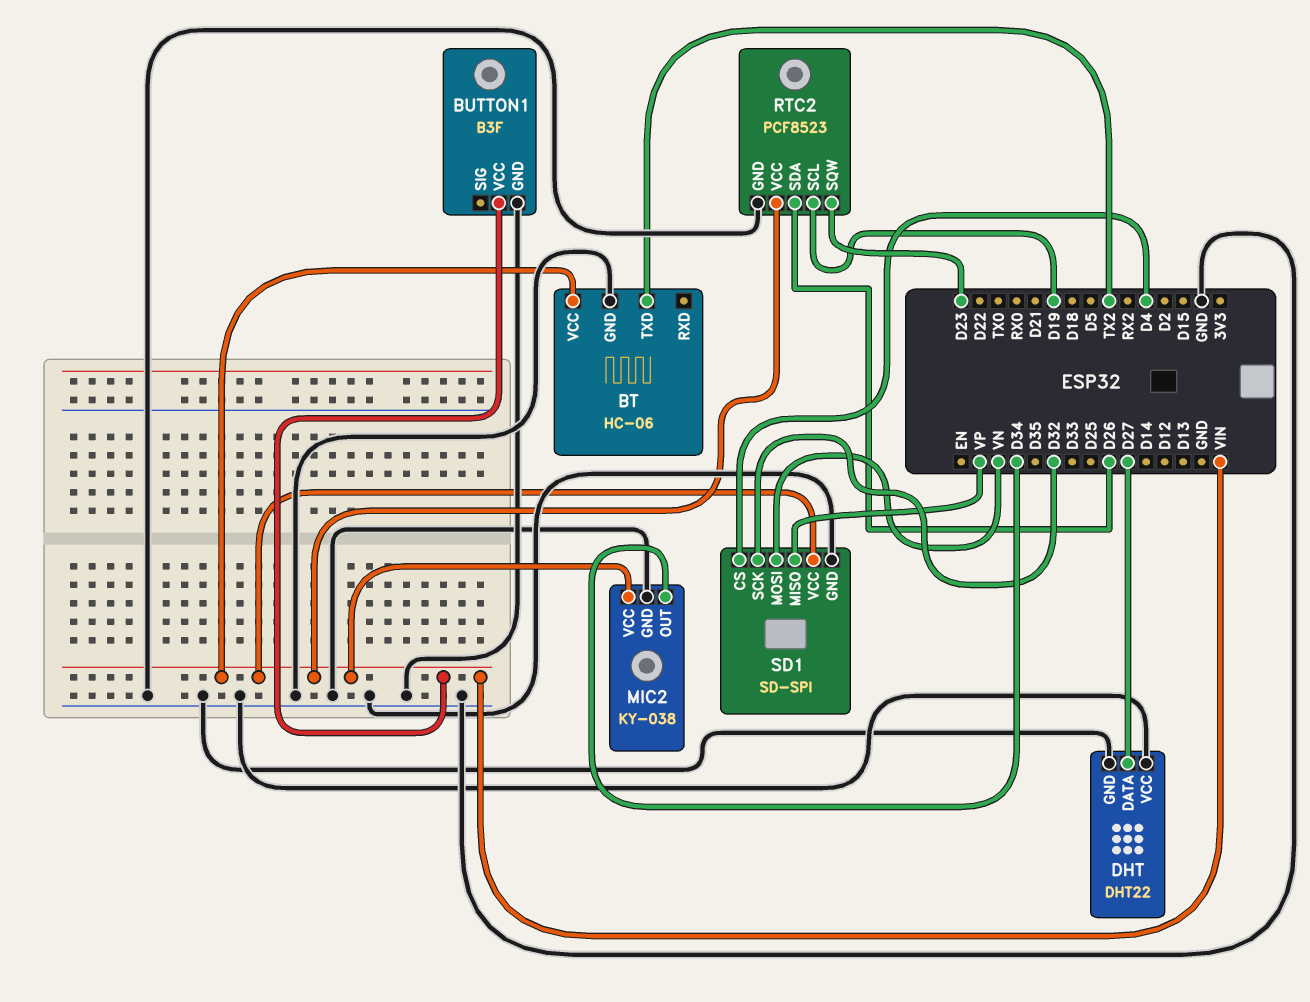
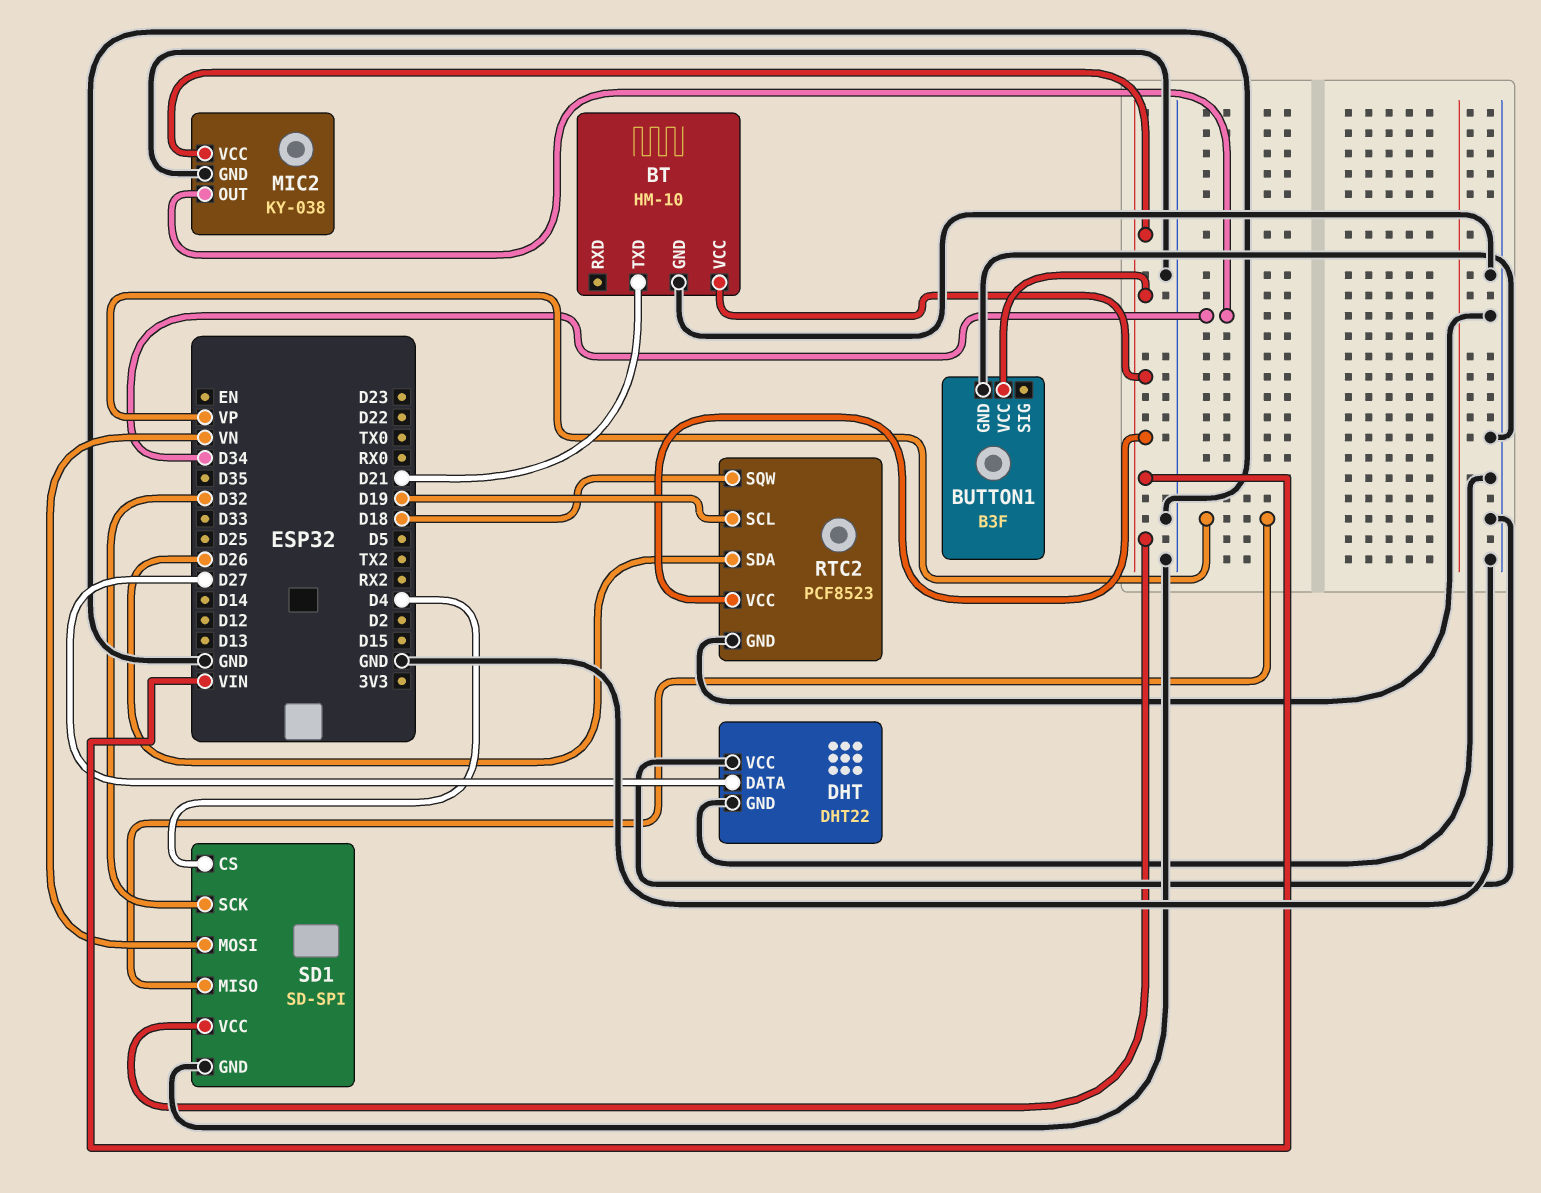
BT: HC-06 -> HM-10
BT pin TXD: TX2 -> D21
RTC2 pin SQW: D23 -> D18

